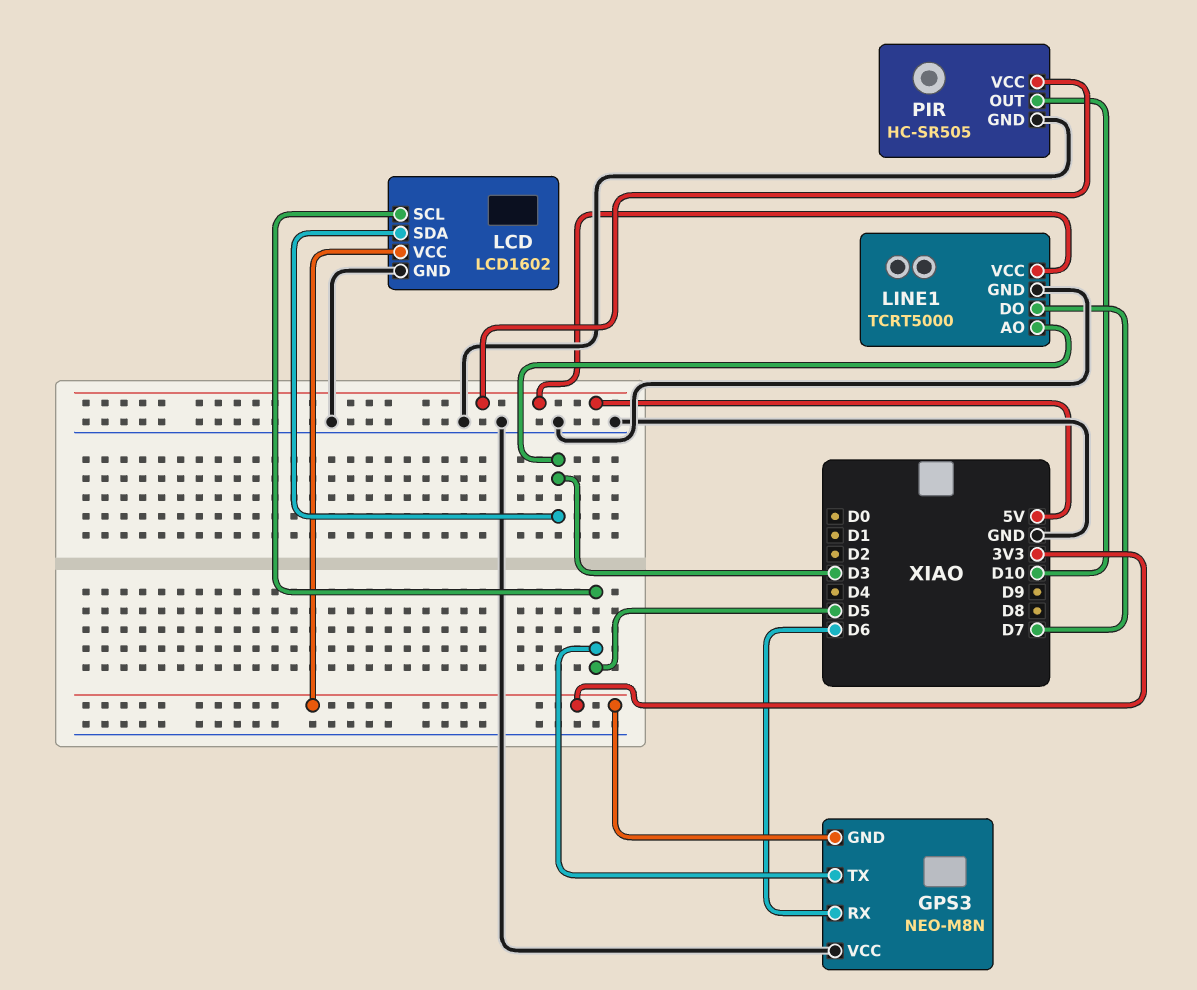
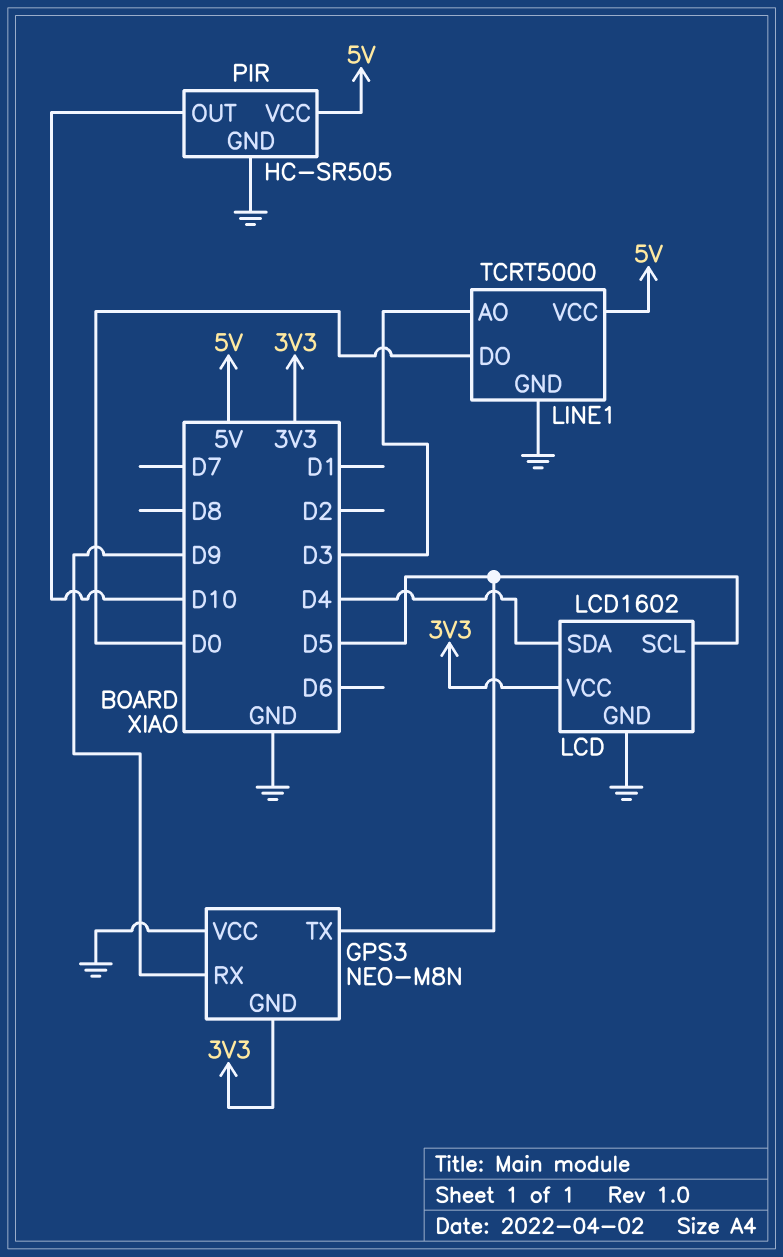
GPS3 pin RX: D6 -> D9
LCD pin SDA: D3 -> D4
LINE1 pin DO: D7 -> D0

